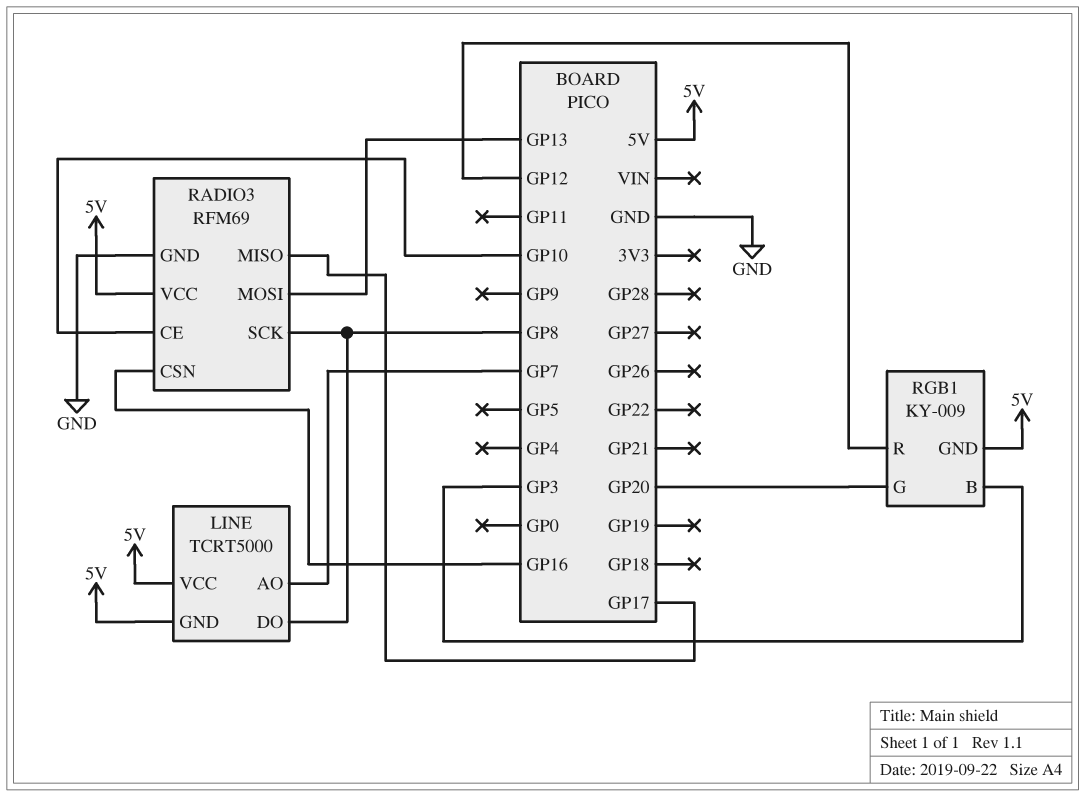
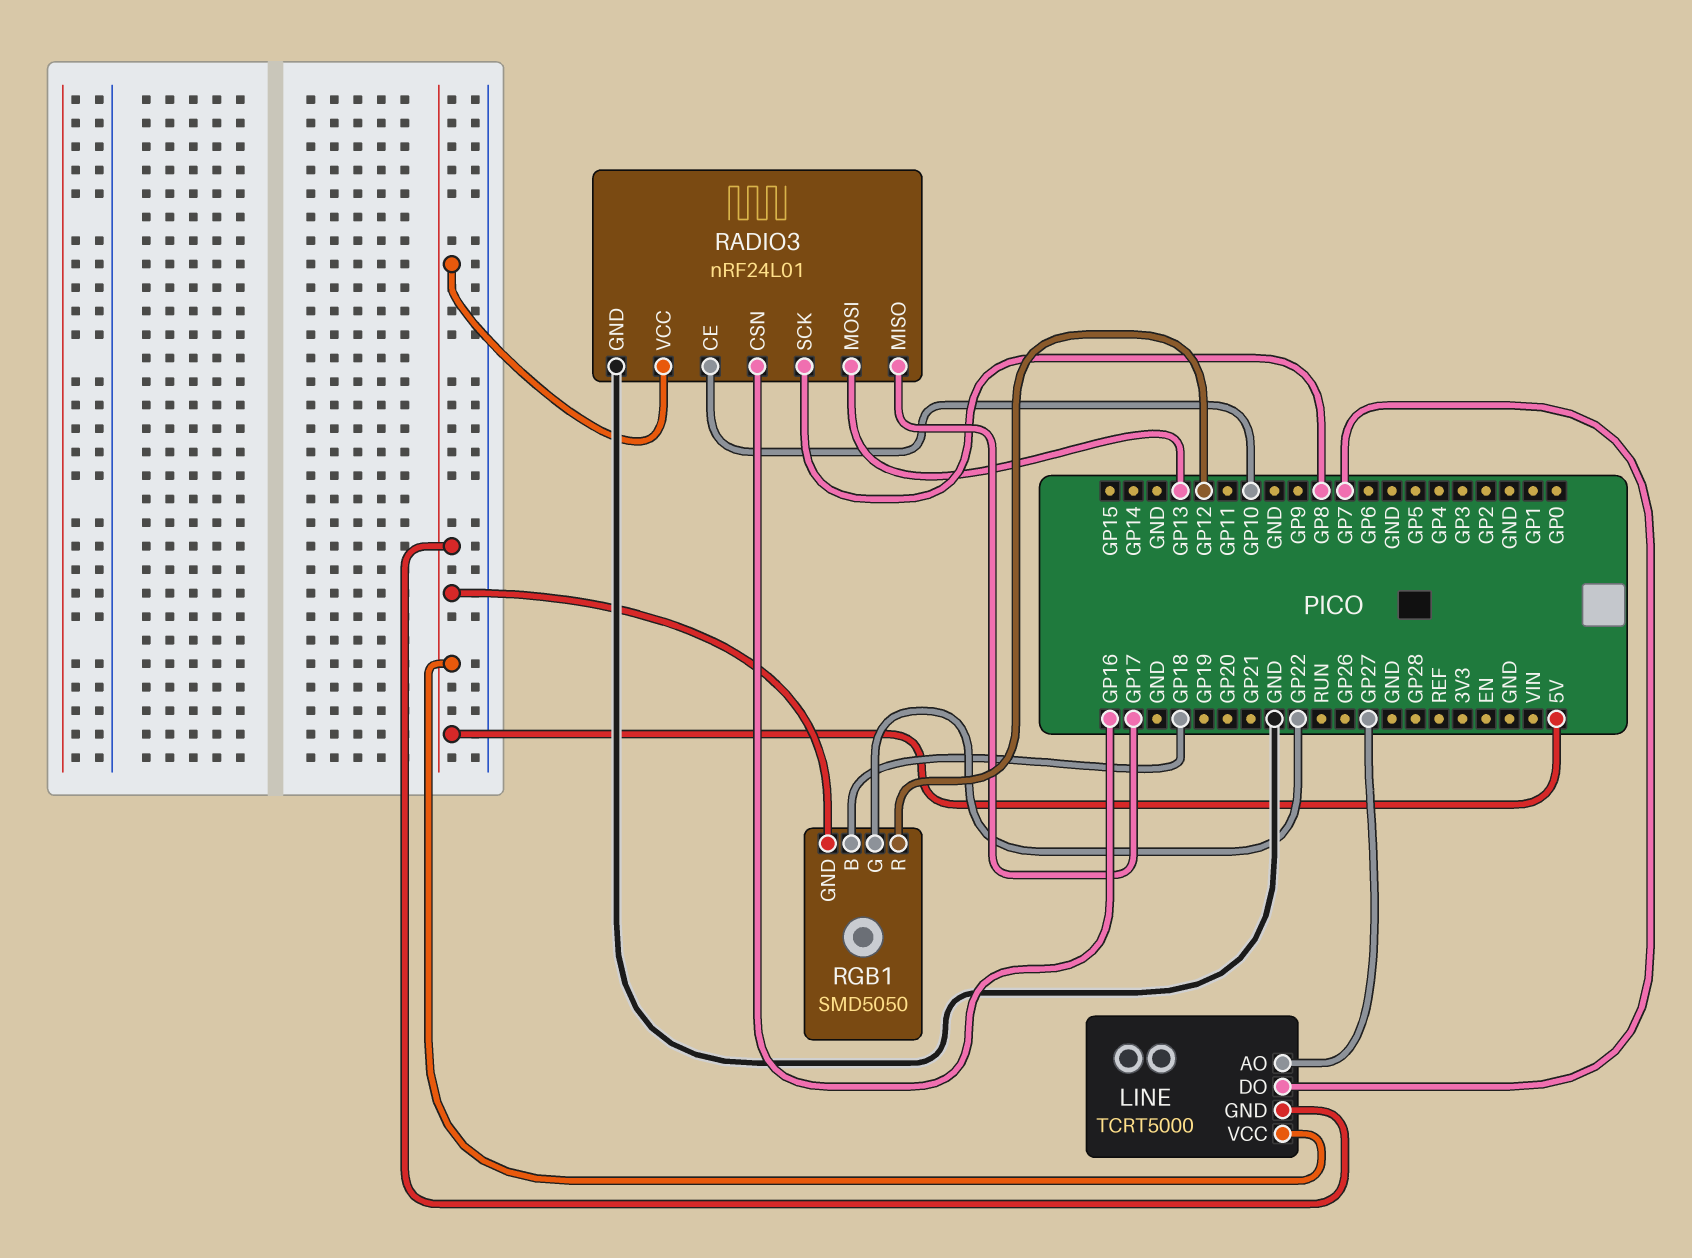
LINE pin AO: GP7 -> GP27
LINE pin DO: GP8 -> GP7
RADIO3: RFM69 -> nRF24L01
RGB1: KY-009 -> SMD5050
RGB1 pin B: GP3 -> GP18
RGB1 pin G: GP20 -> GP22

